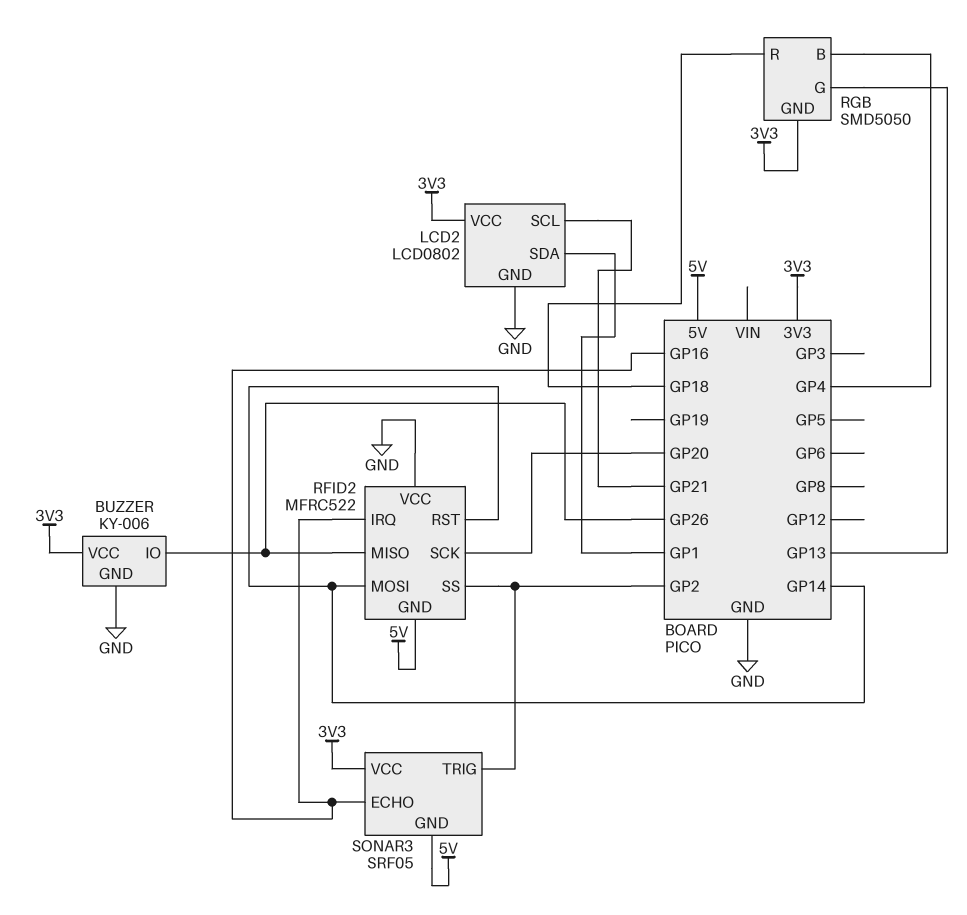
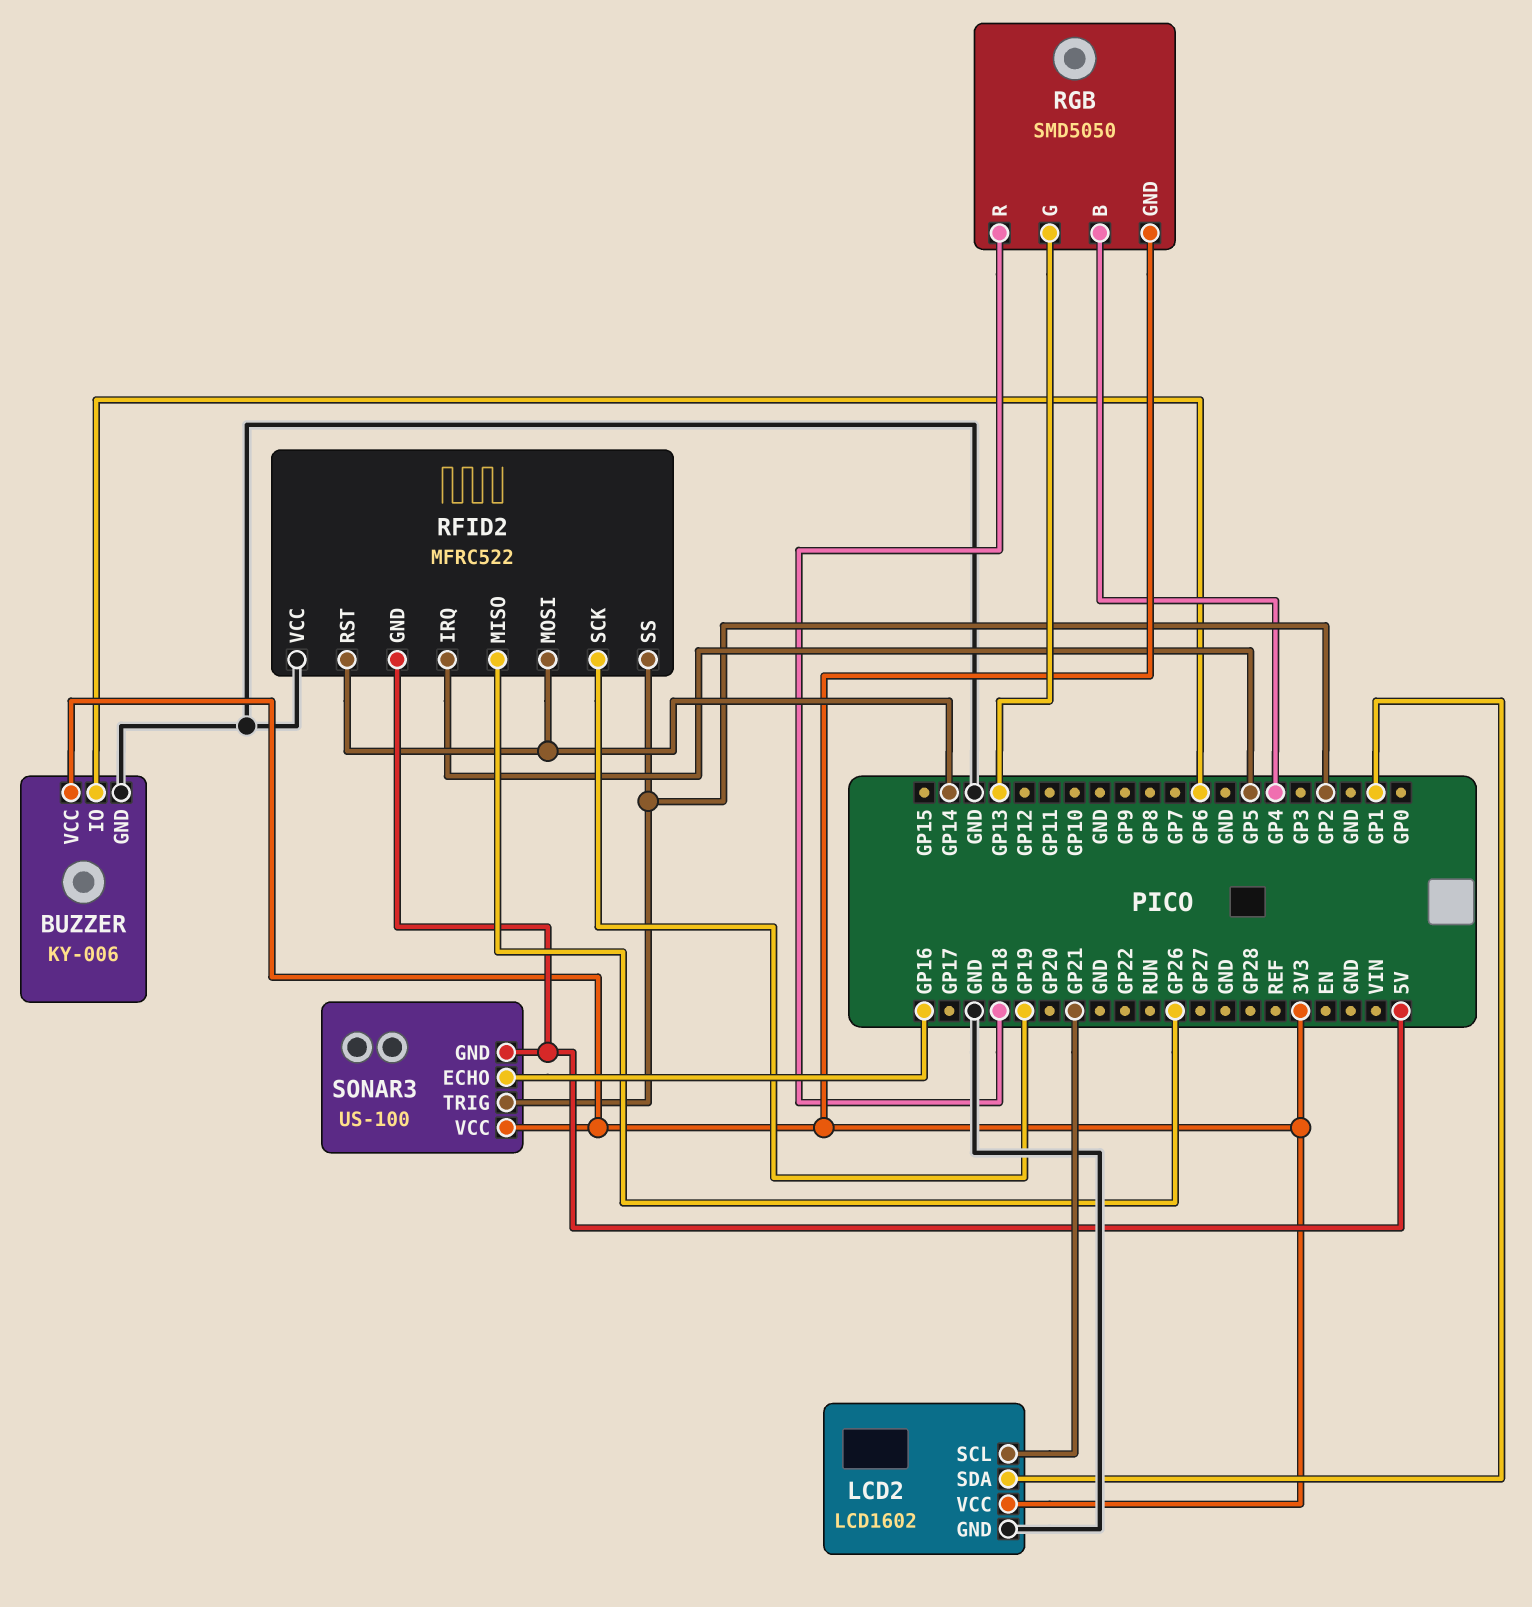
BUZZER pin IO: GP26 -> GP6
LCD2: LCD0802 -> LCD1602
RFID2 pin IRQ: GP16 -> GP5
RFID2 pin SCK: GP20 -> GP19
SONAR3: SRF05 -> US-100

